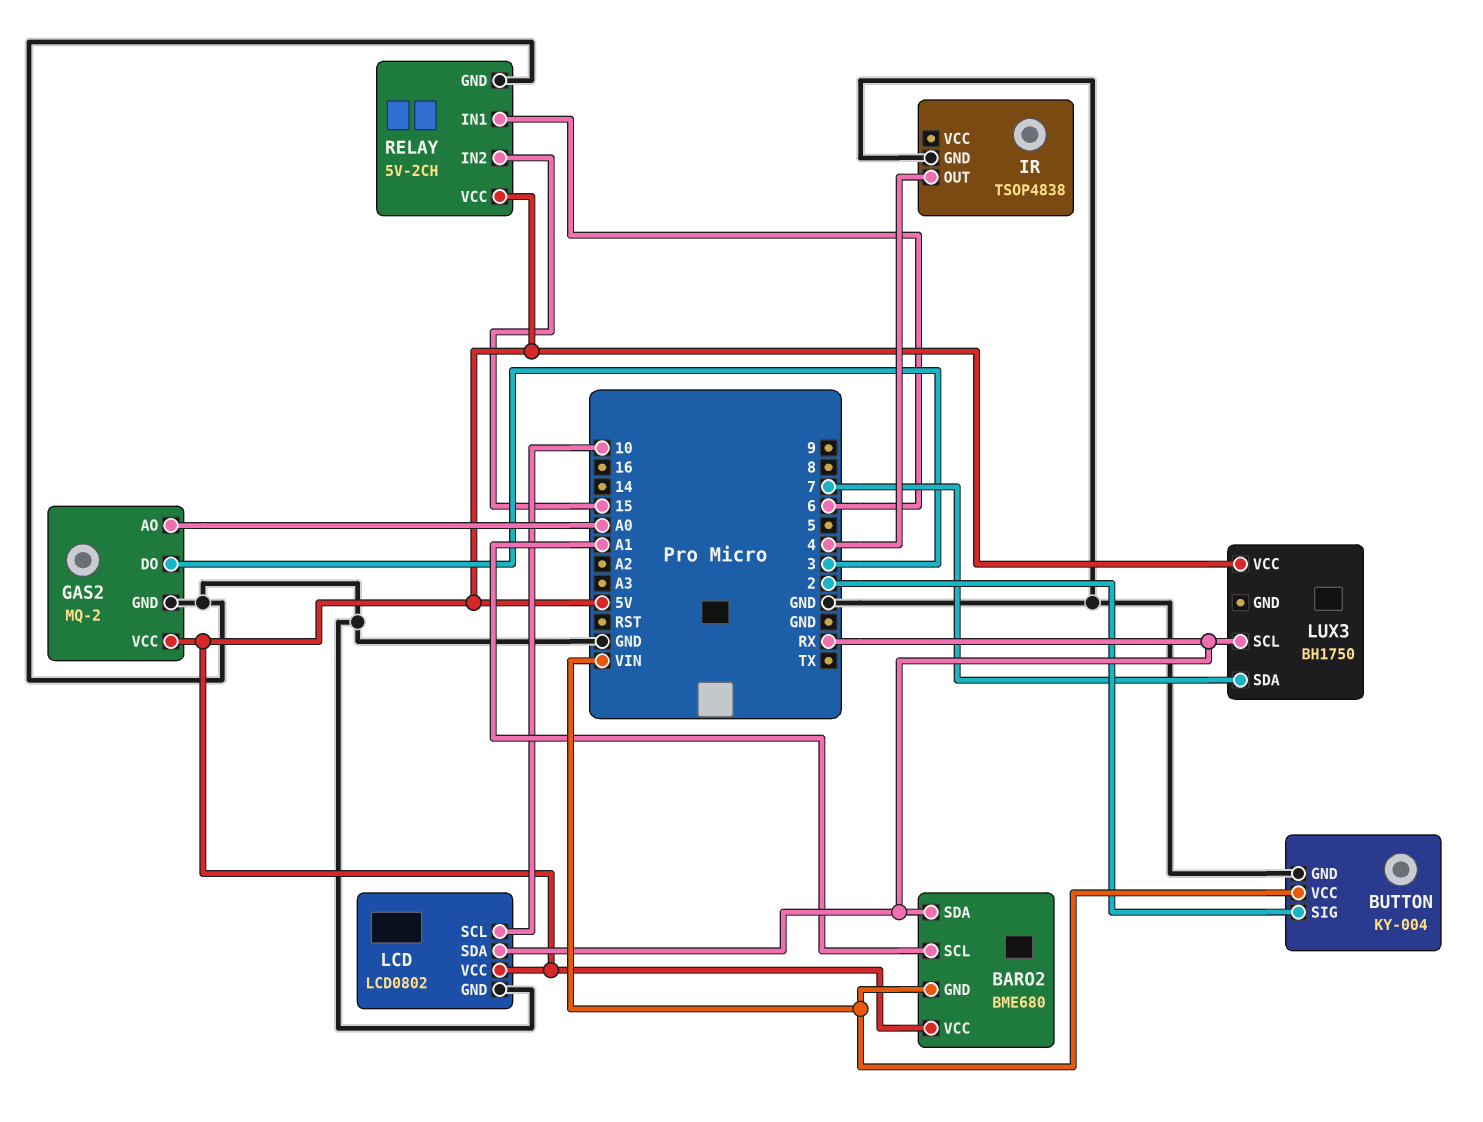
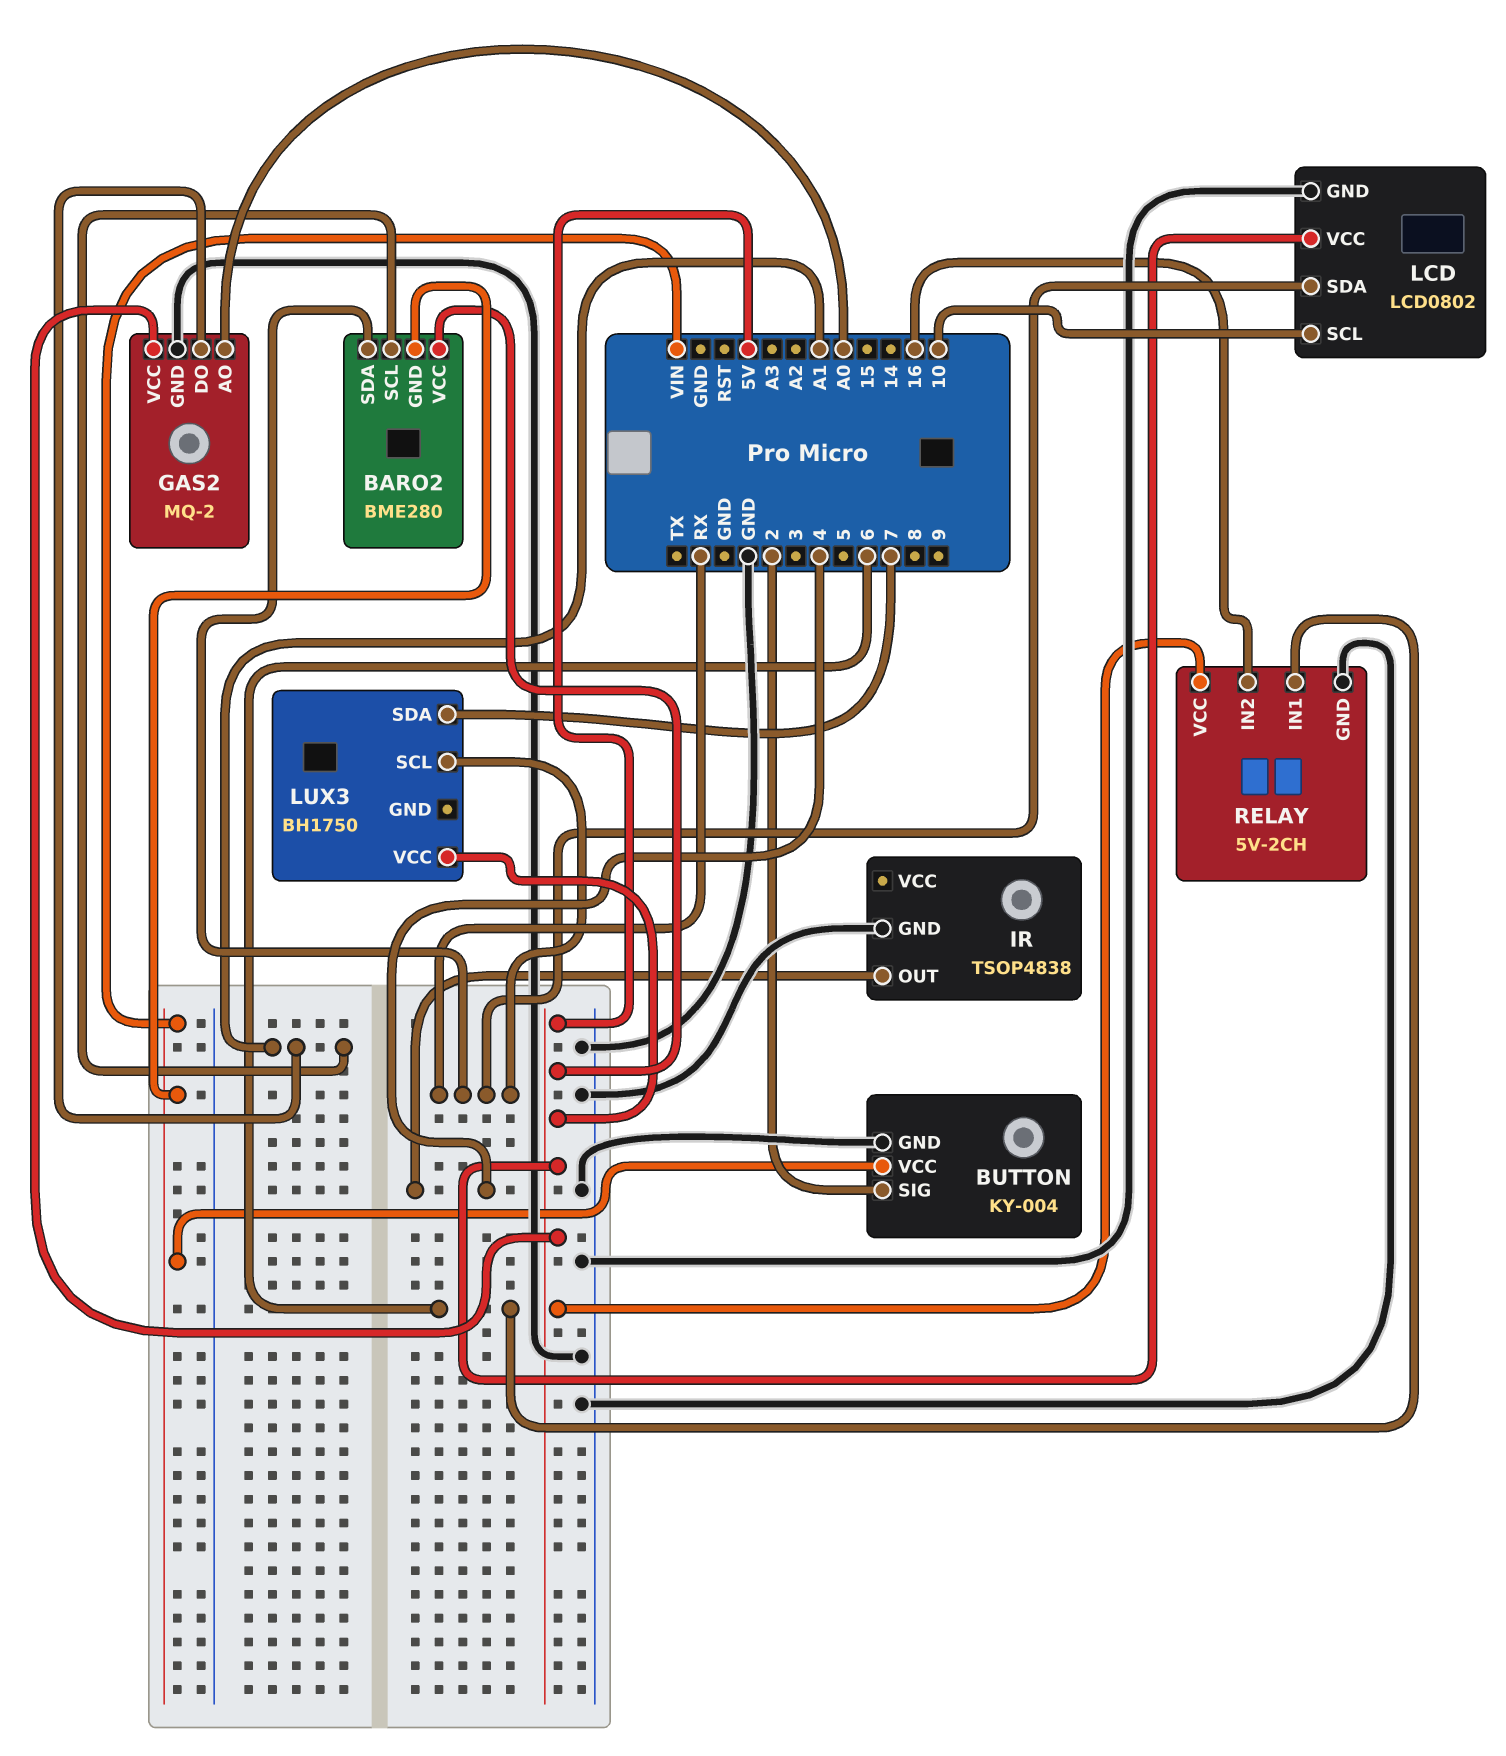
BARO2: BME680 -> BME280
GAS2 pin DO: 3 -> A1
RELAY pin IN2: 15 -> 16

